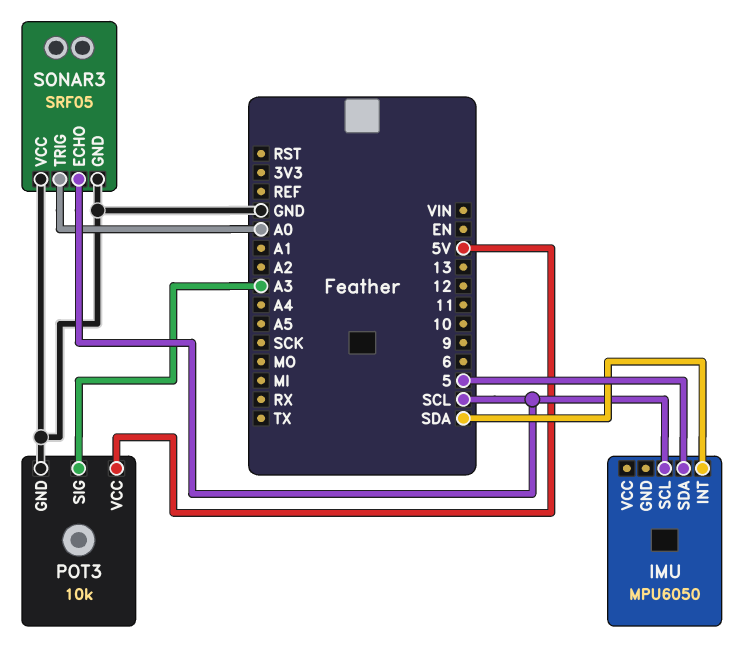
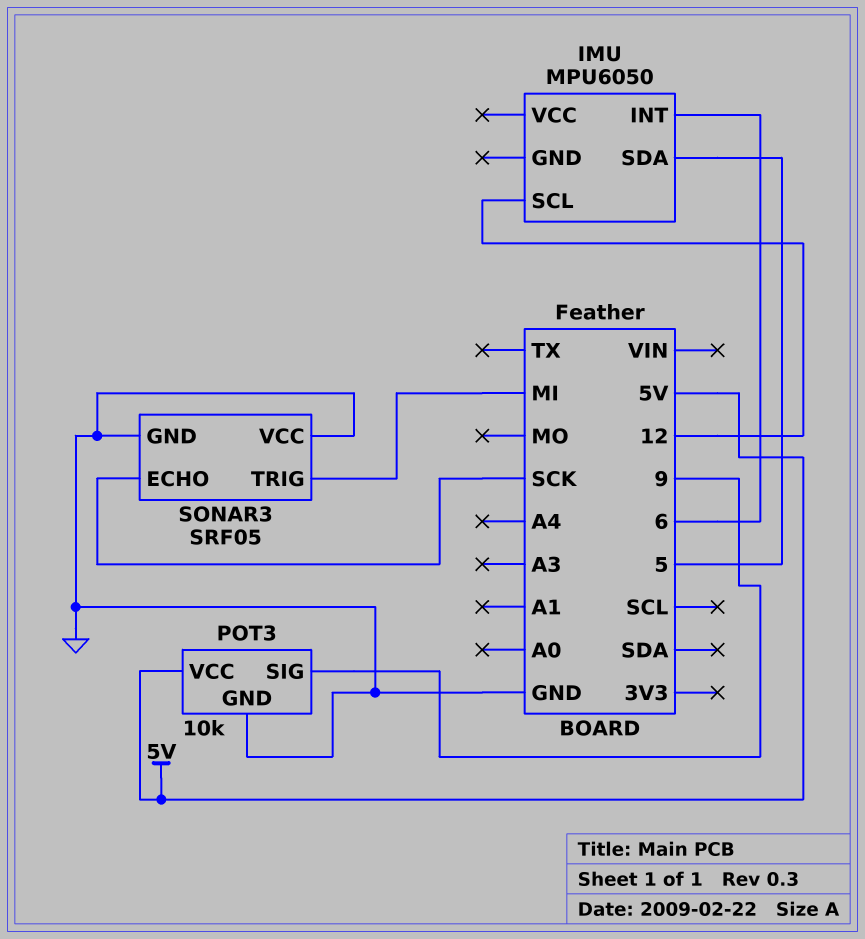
IMU pin INT: SDA -> 6
IMU pin SCL: SCL -> 12
POT3 pin SIG: A3 -> 9
SONAR3 pin ECHO: SCL -> SCK
SONAR3 pin TRIG: A0 -> MI

